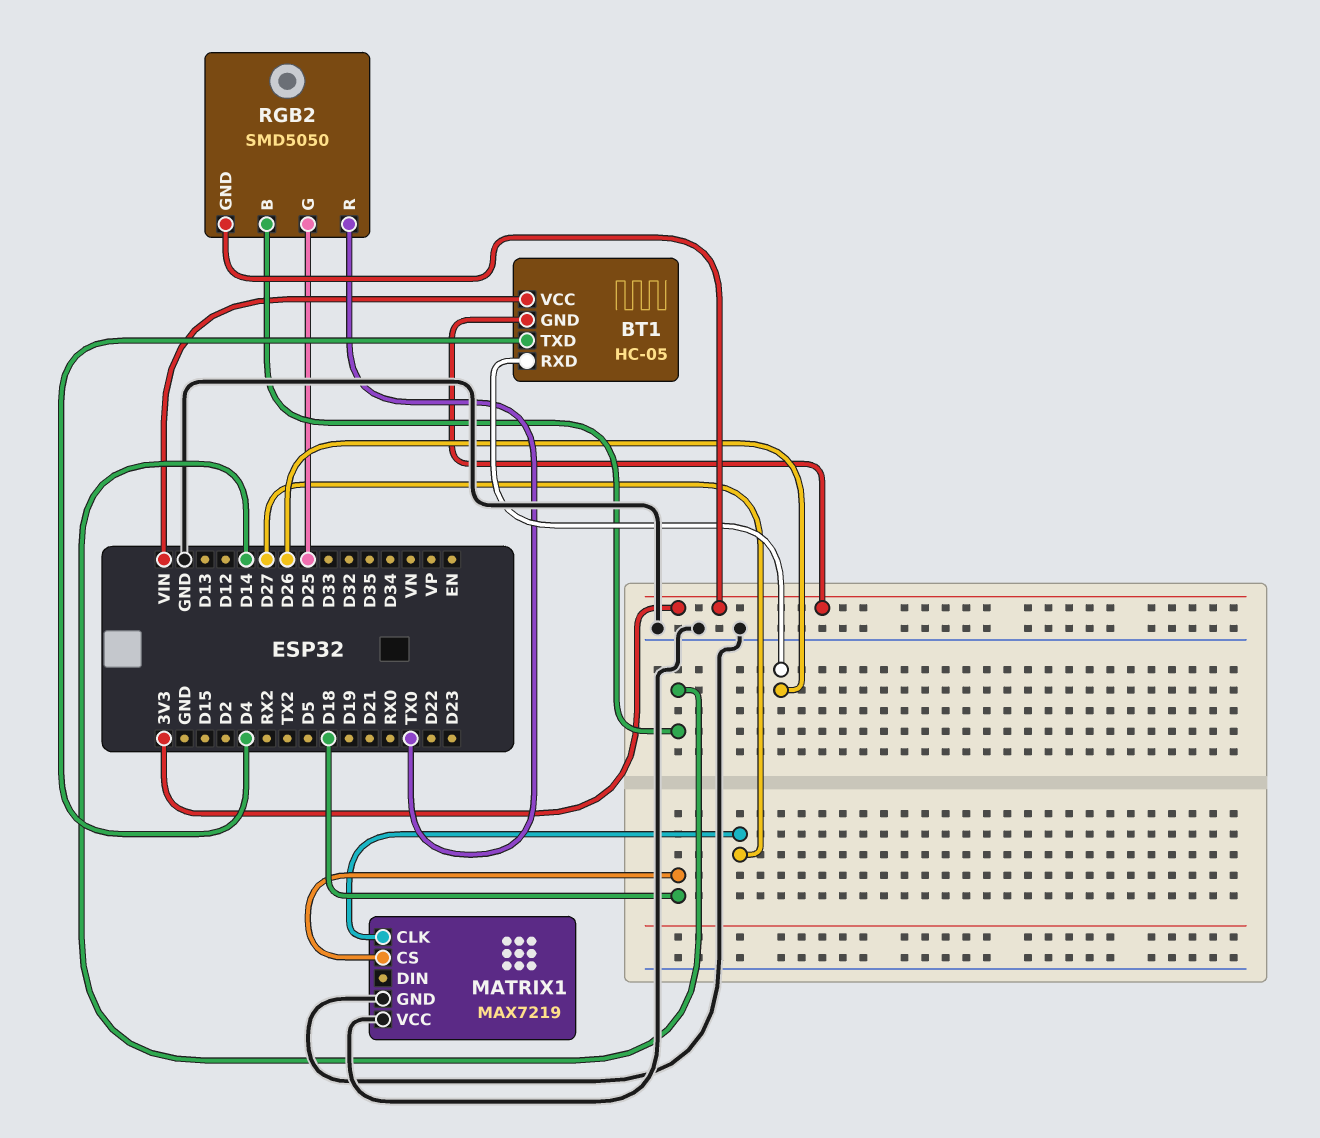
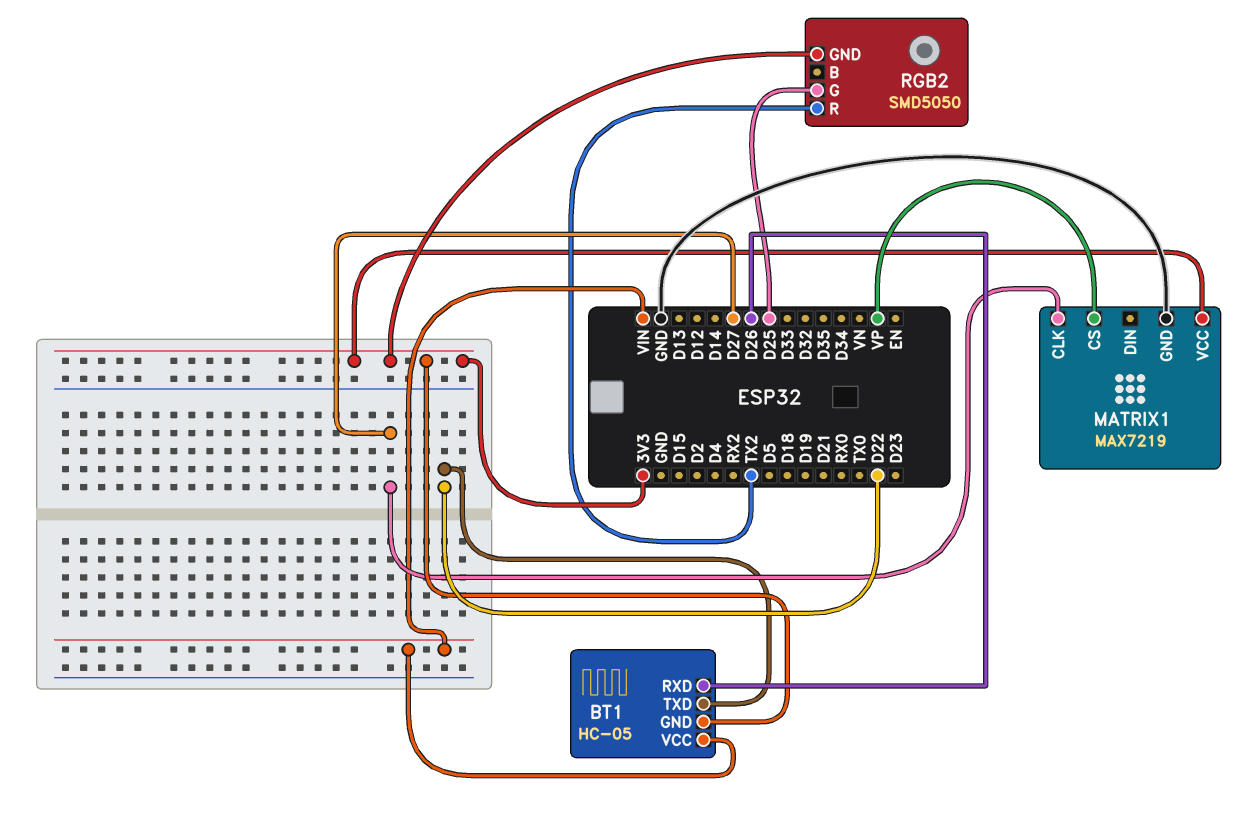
BT1 pin TXD: D4 -> D22
MATRIX1 pin CS: D18 -> VP
MATRIX1 pin VCC: GND -> 3V3
RGB2 pin B: D14 -> none
RGB2 pin R: TX0 -> TX2

